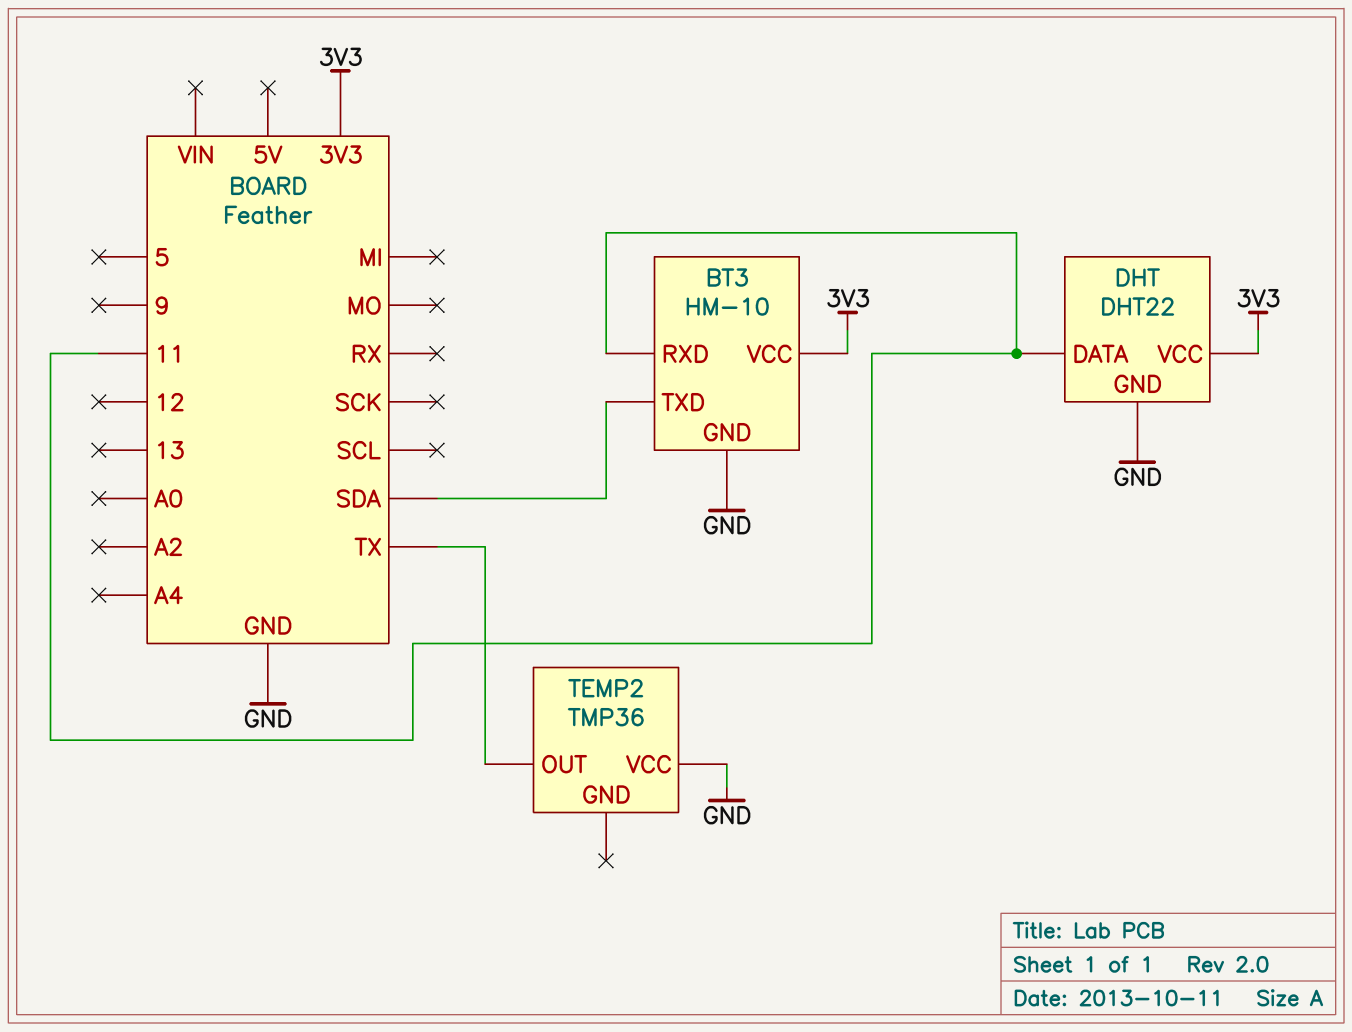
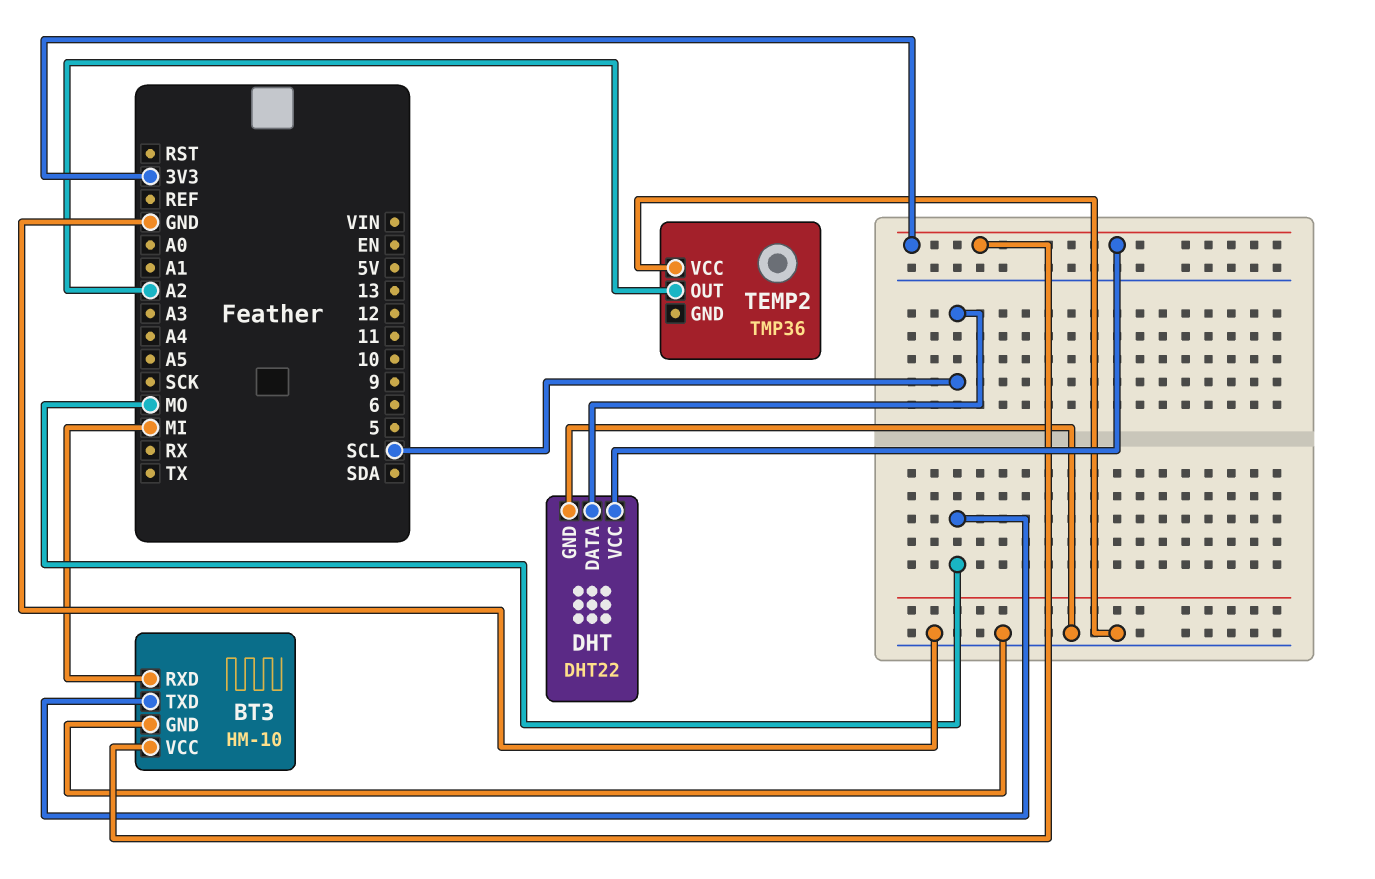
BT3 pin RXD: 11 -> MI
BT3 pin TXD: SDA -> MO
DHT pin DATA: 11 -> SCL
TEMP2 pin OUT: TX -> A2

